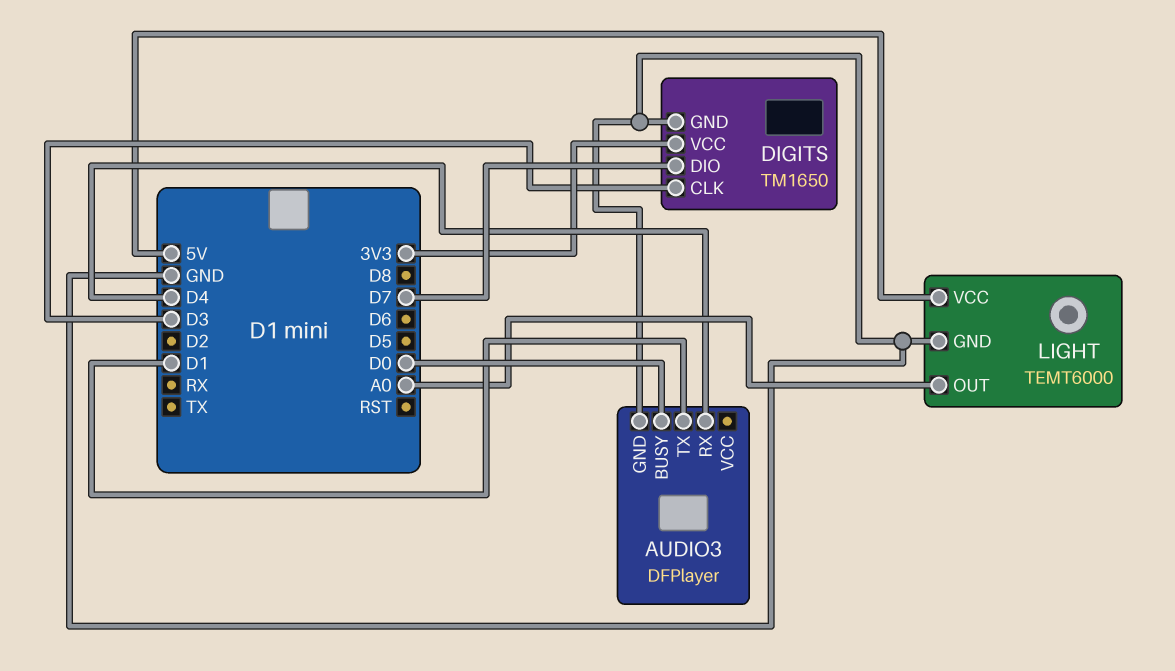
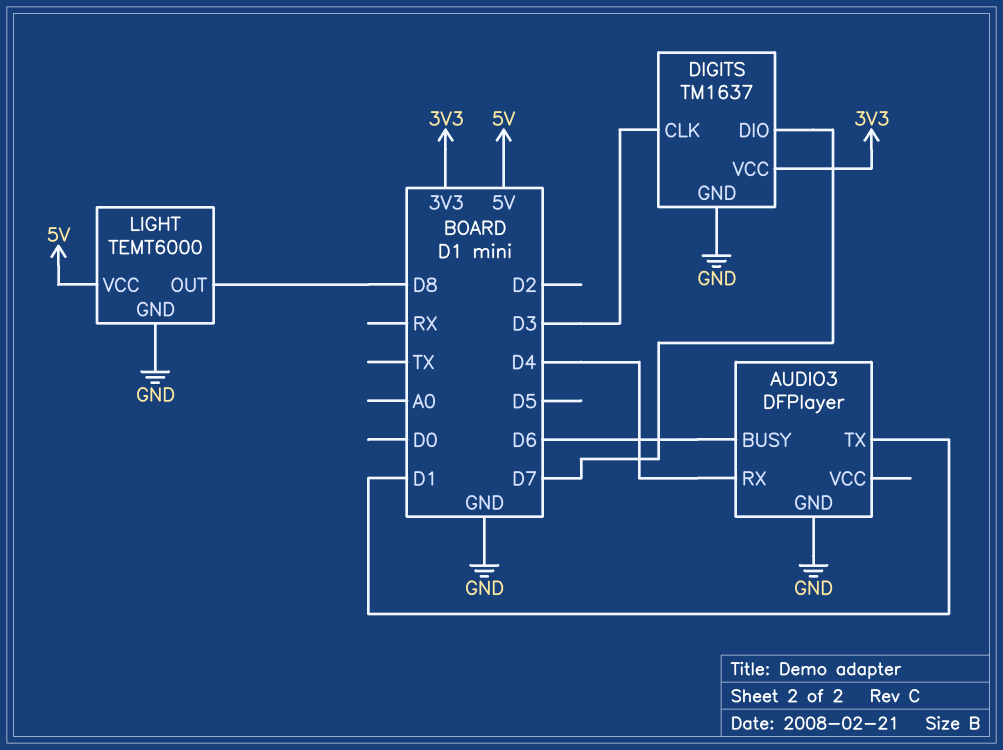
AUDIO3 pin BUSY: D0 -> D6
DIGITS: TM1650 -> TM1637
LIGHT pin OUT: A0 -> D8

